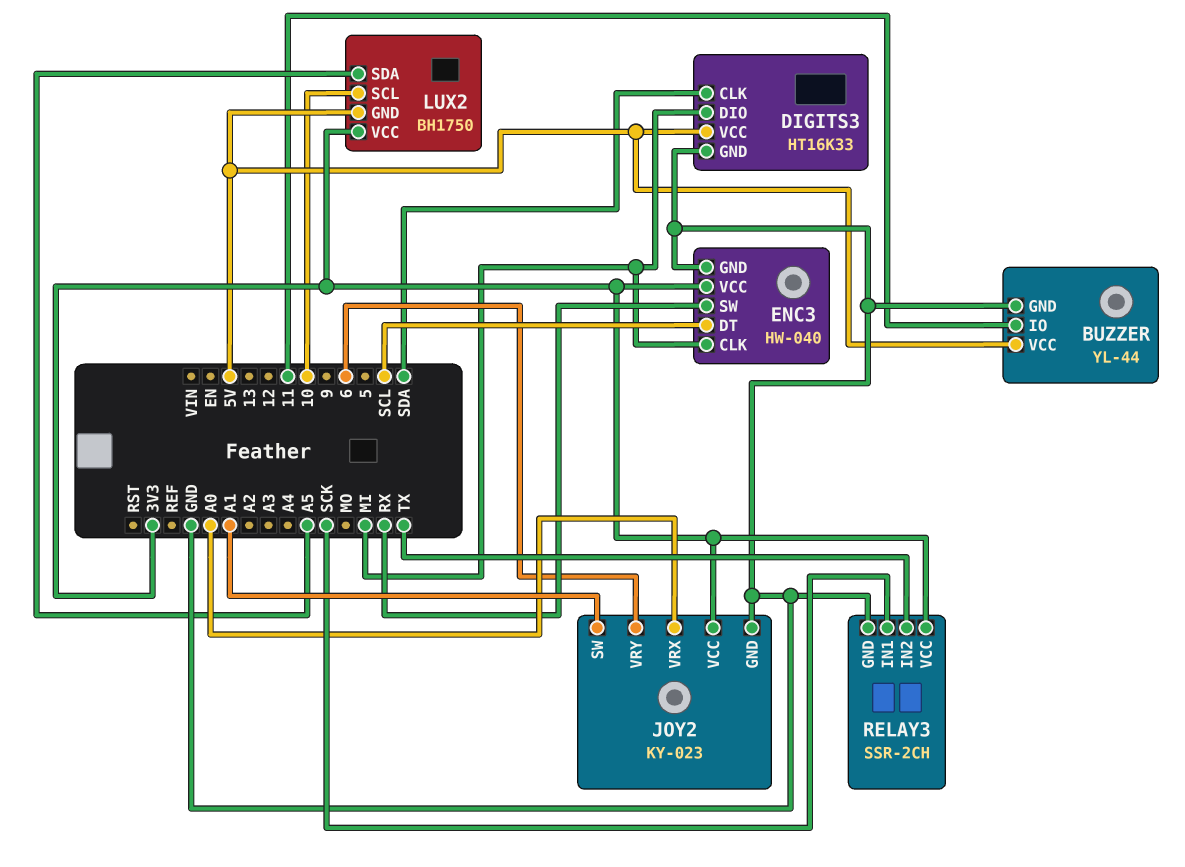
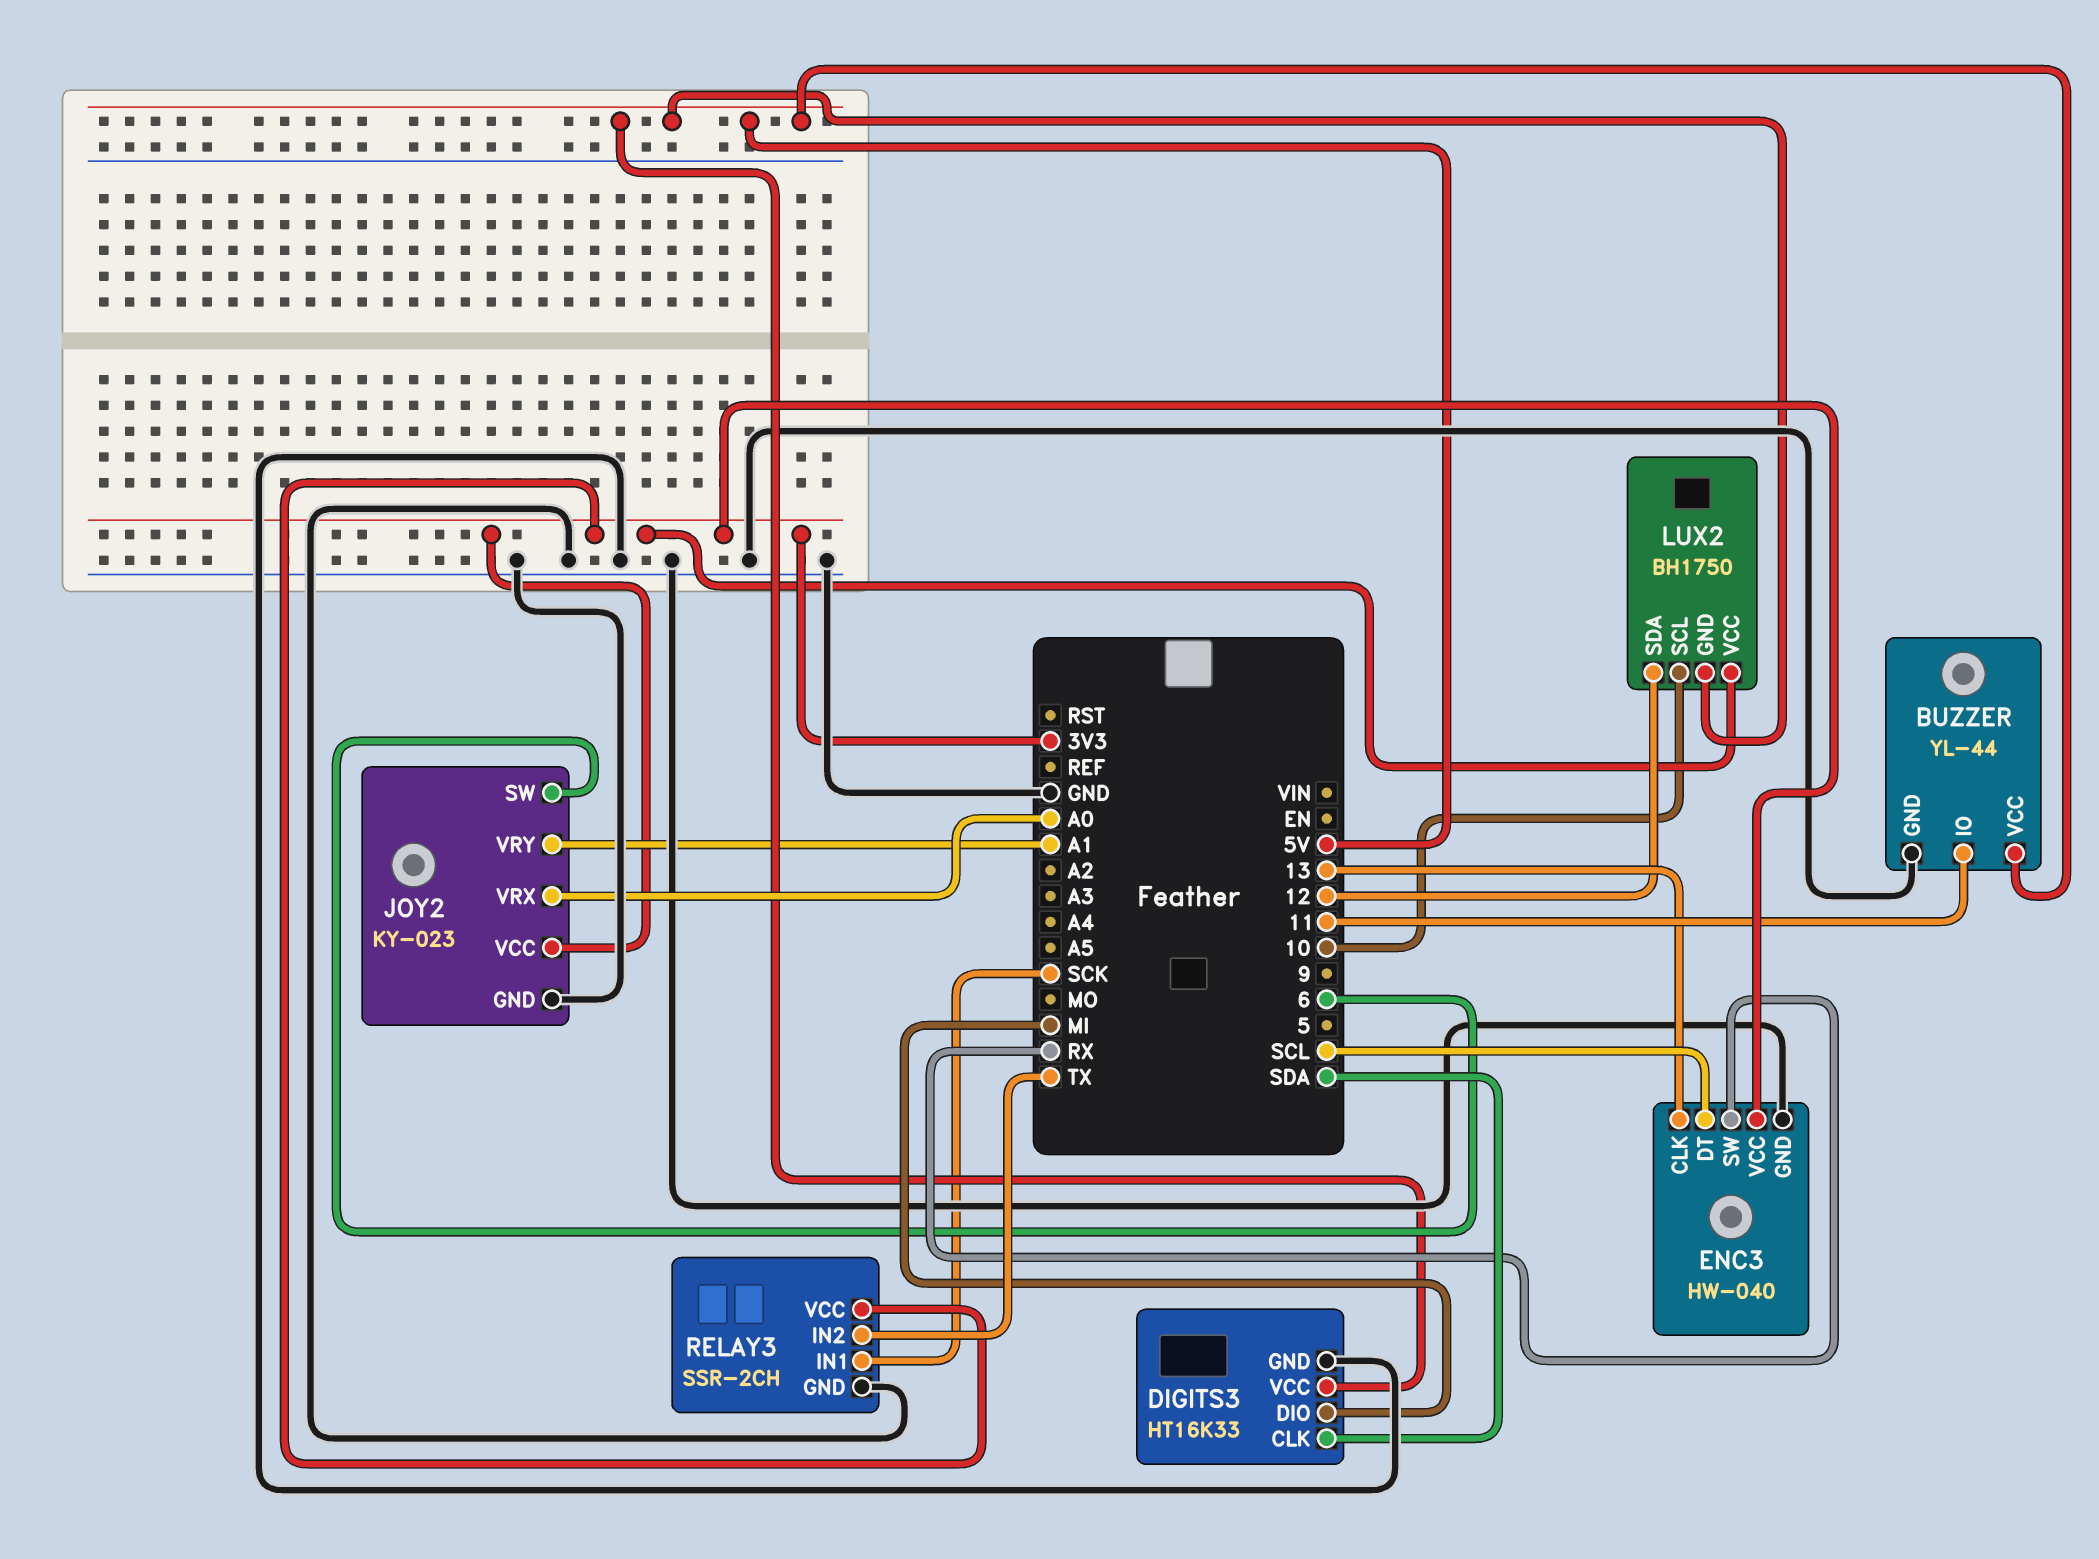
ENC3 pin CLK: MI -> 13
JOY2 pin SW: A1 -> 6
JOY2 pin VRY: 6 -> A1
LUX2 pin SDA: A5 -> 12

